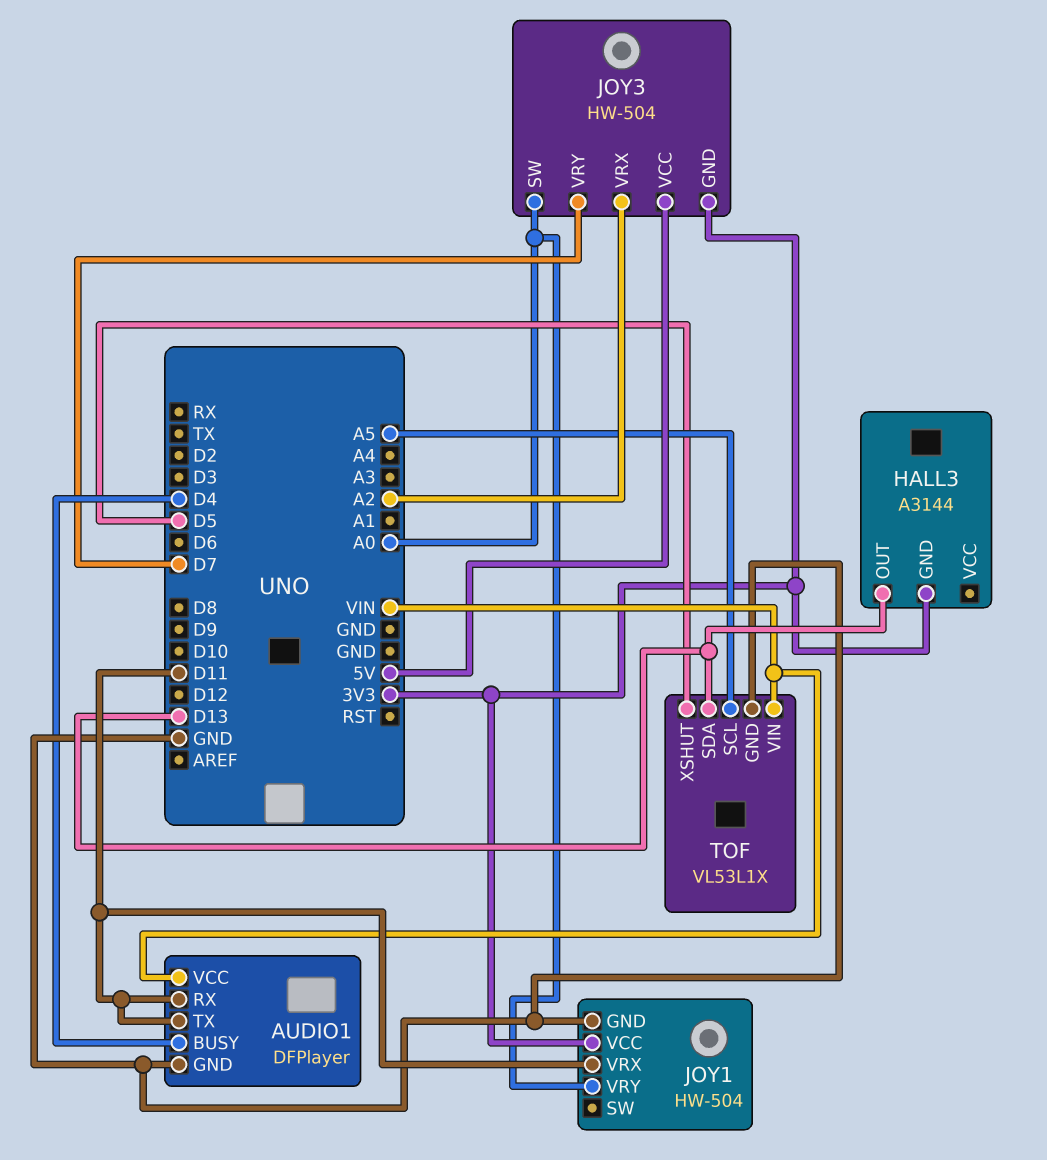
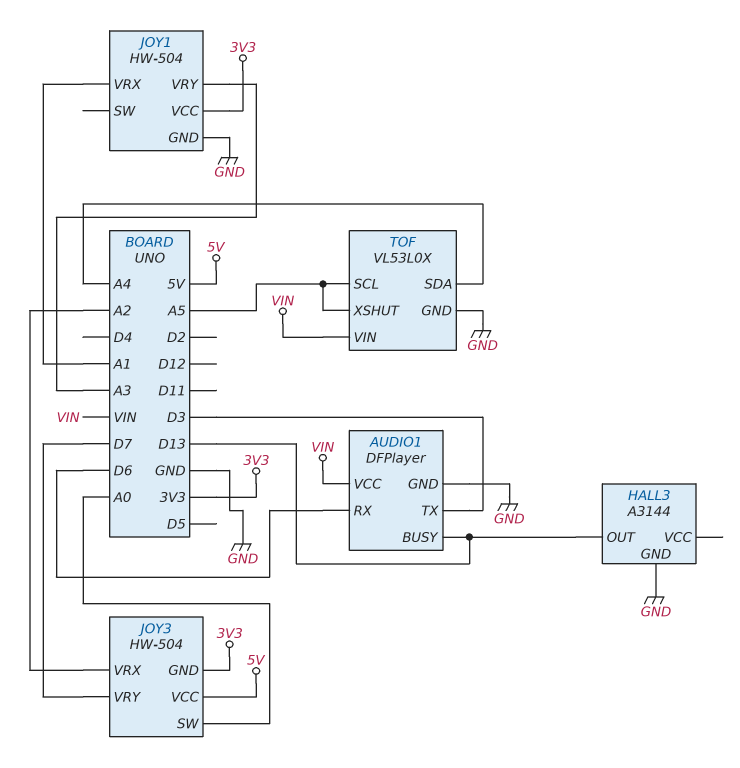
AUDIO1 pin BUSY: D4 -> D13
AUDIO1 pin RX: D11 -> D6
AUDIO1 pin TX: D11 -> D3
HALL3 pin GND: 3V3 -> GND
JOY1 pin VRX: D11 -> A1
JOY1 pin VRY: A0 -> A3
TOF: VL53L1X -> VL53L0X
TOF pin SDA: D13 -> A4
TOF pin XSHUT: D5 -> A5

